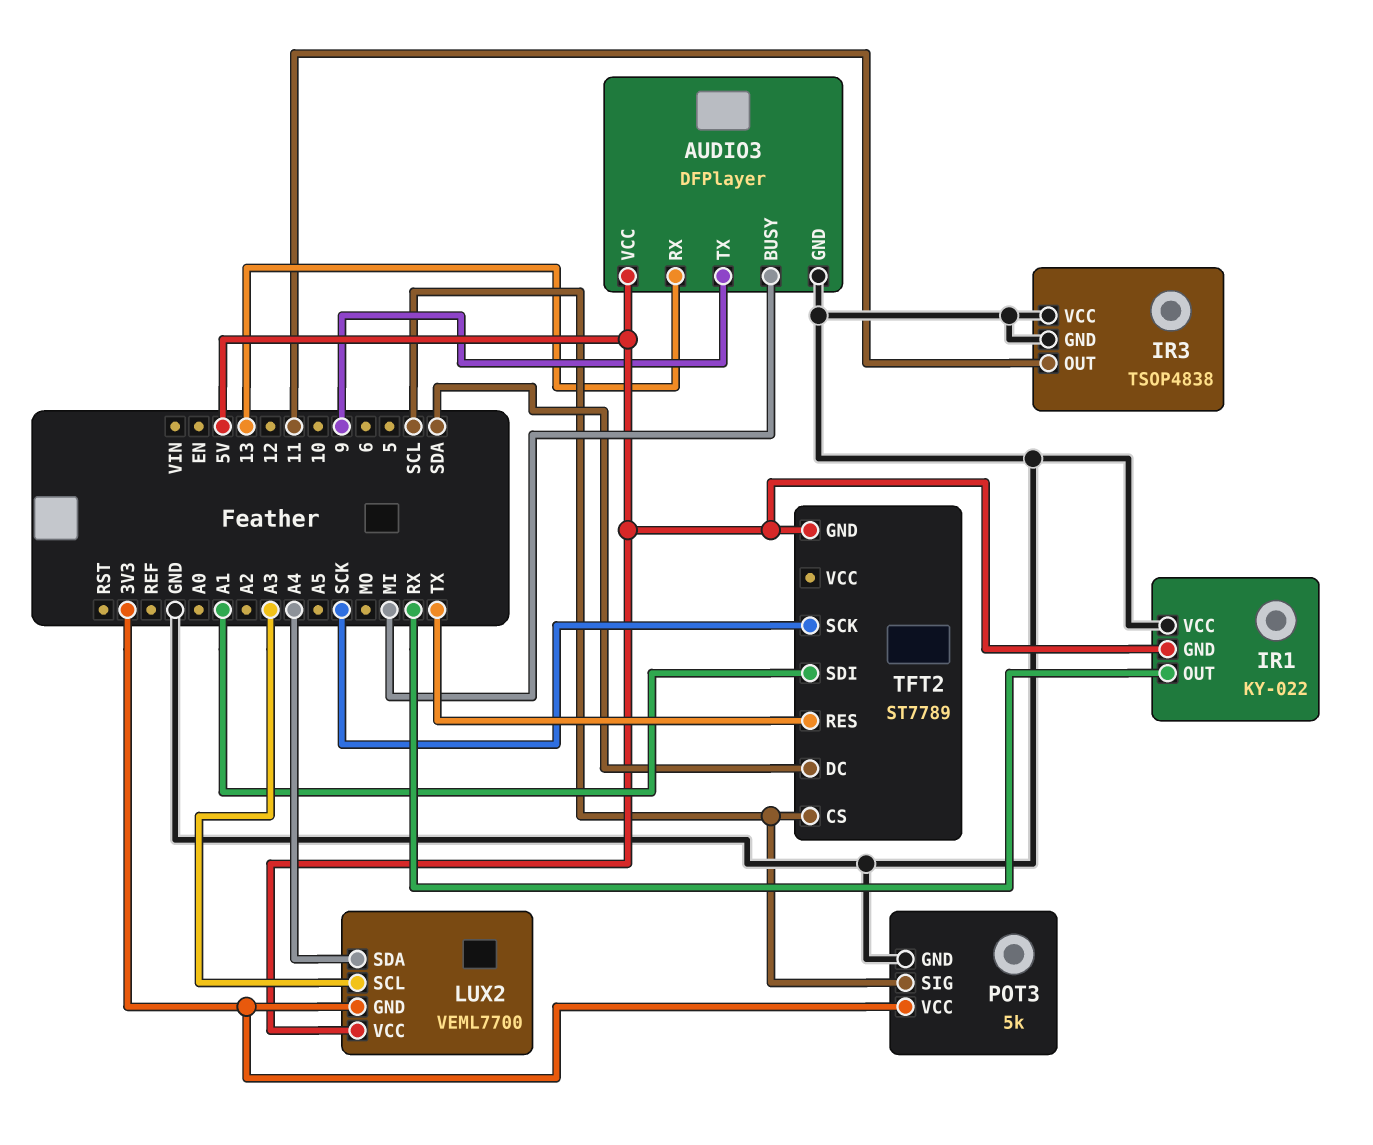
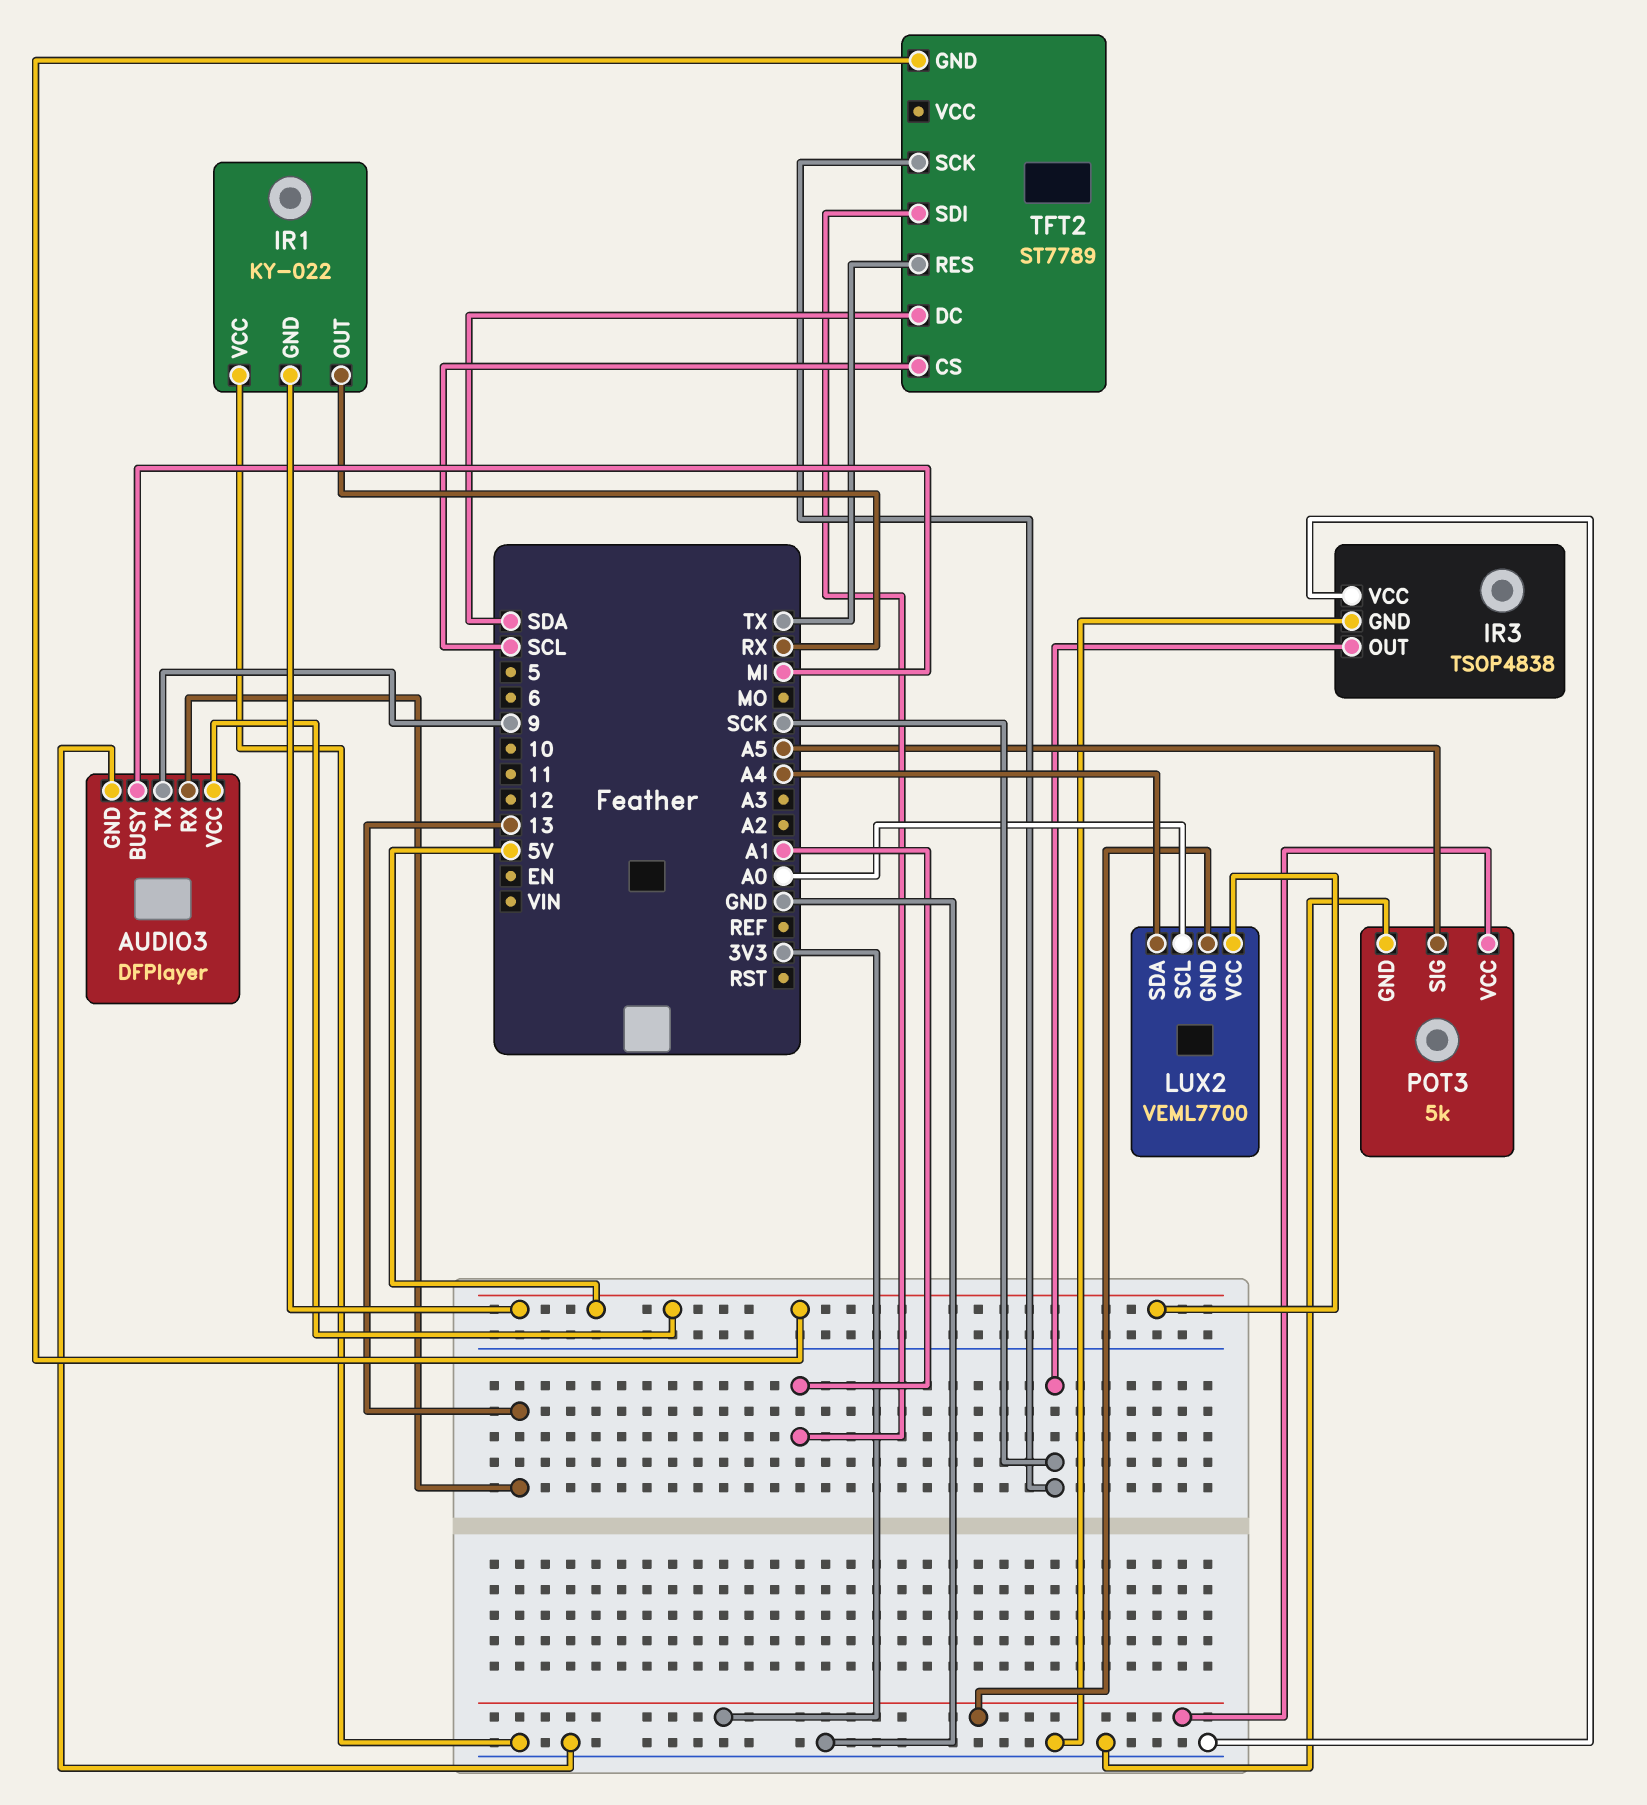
IR3 pin OUT: 11 -> SCK
LUX2 pin SCL: A3 -> A0
POT3 pin SIG: SCL -> A5

